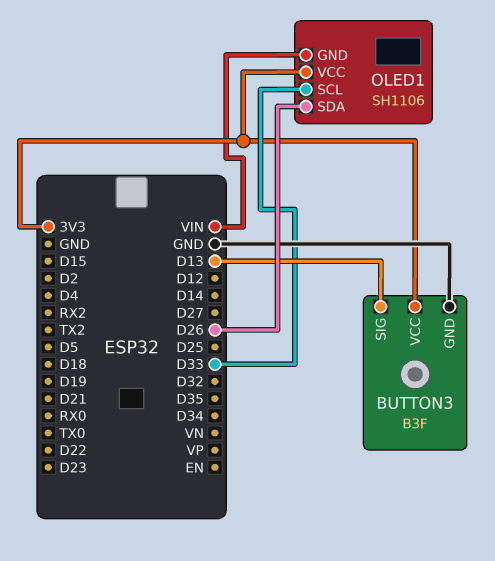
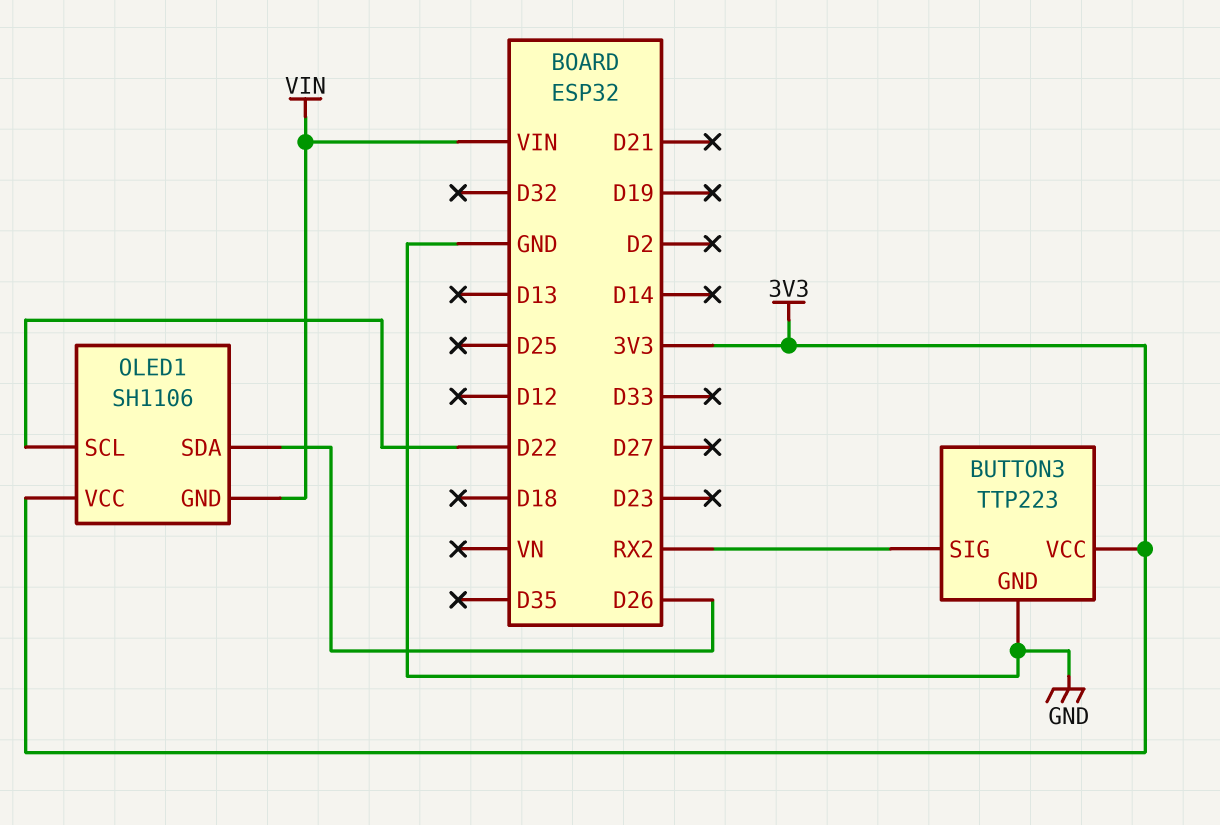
BUTTON3: B3F -> TTP223
BUTTON3 pin SIG: D13 -> RX2
OLED1 pin SCL: D33 -> D22

